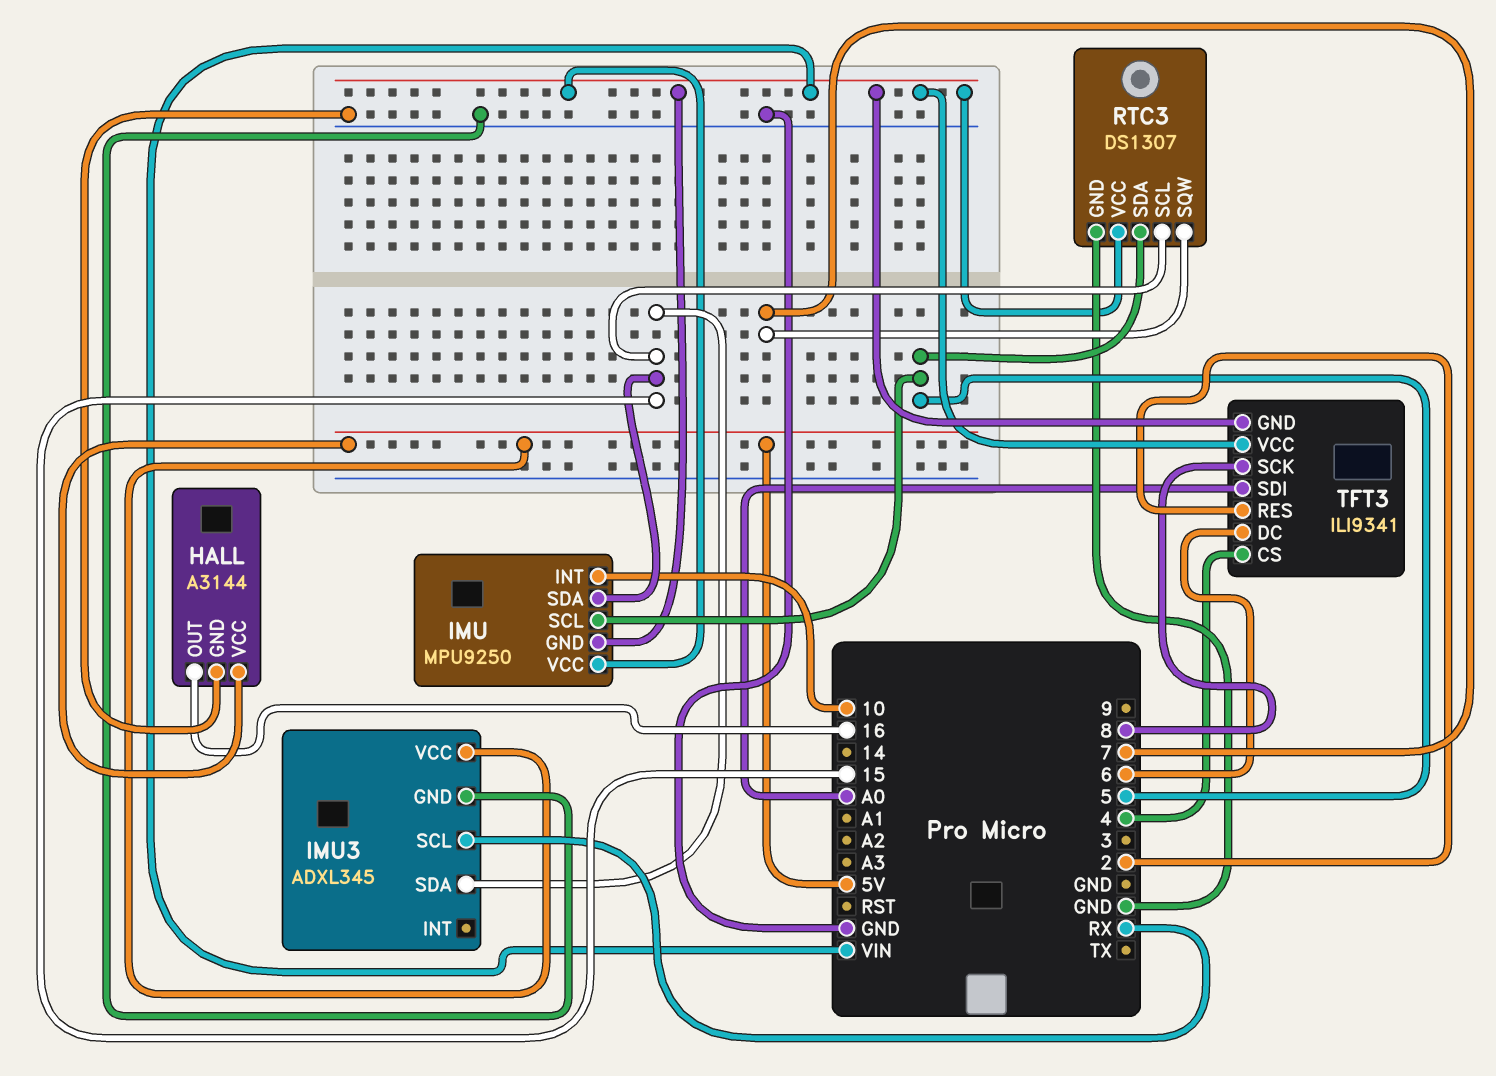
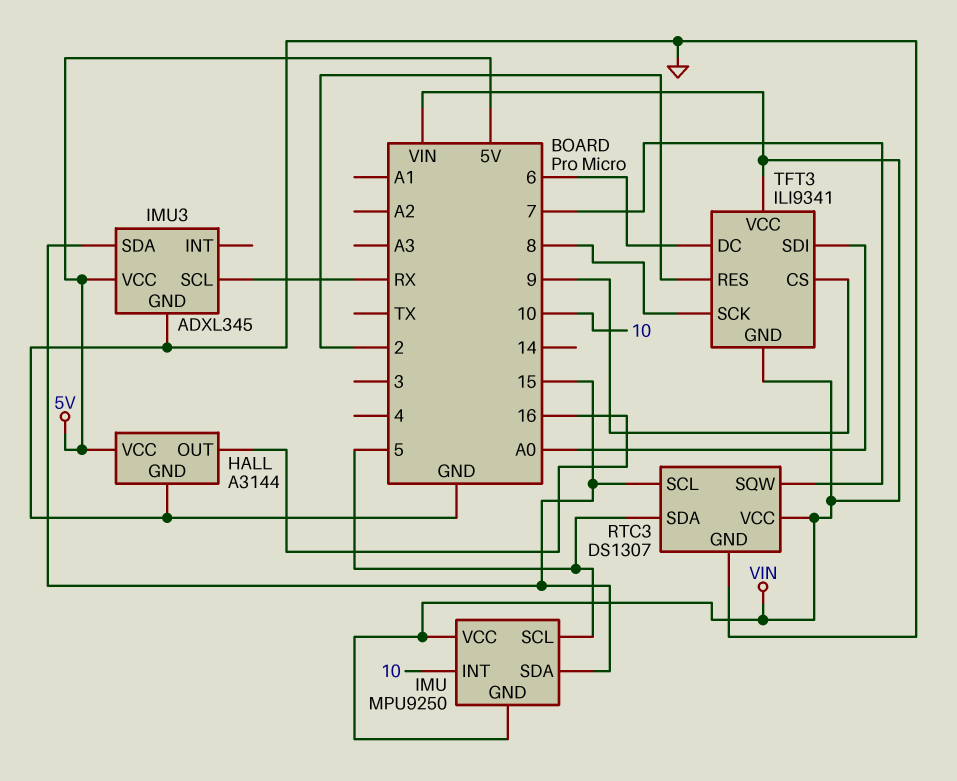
TFT3 pin CS: 4 -> 9

